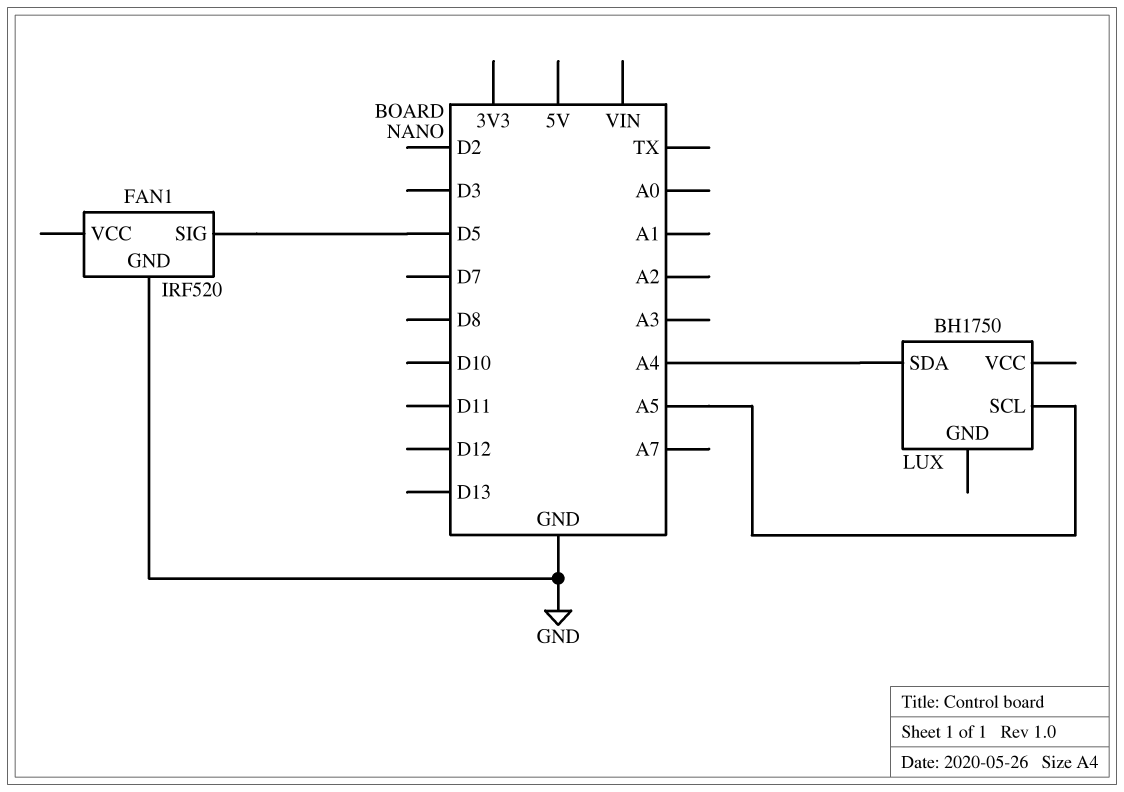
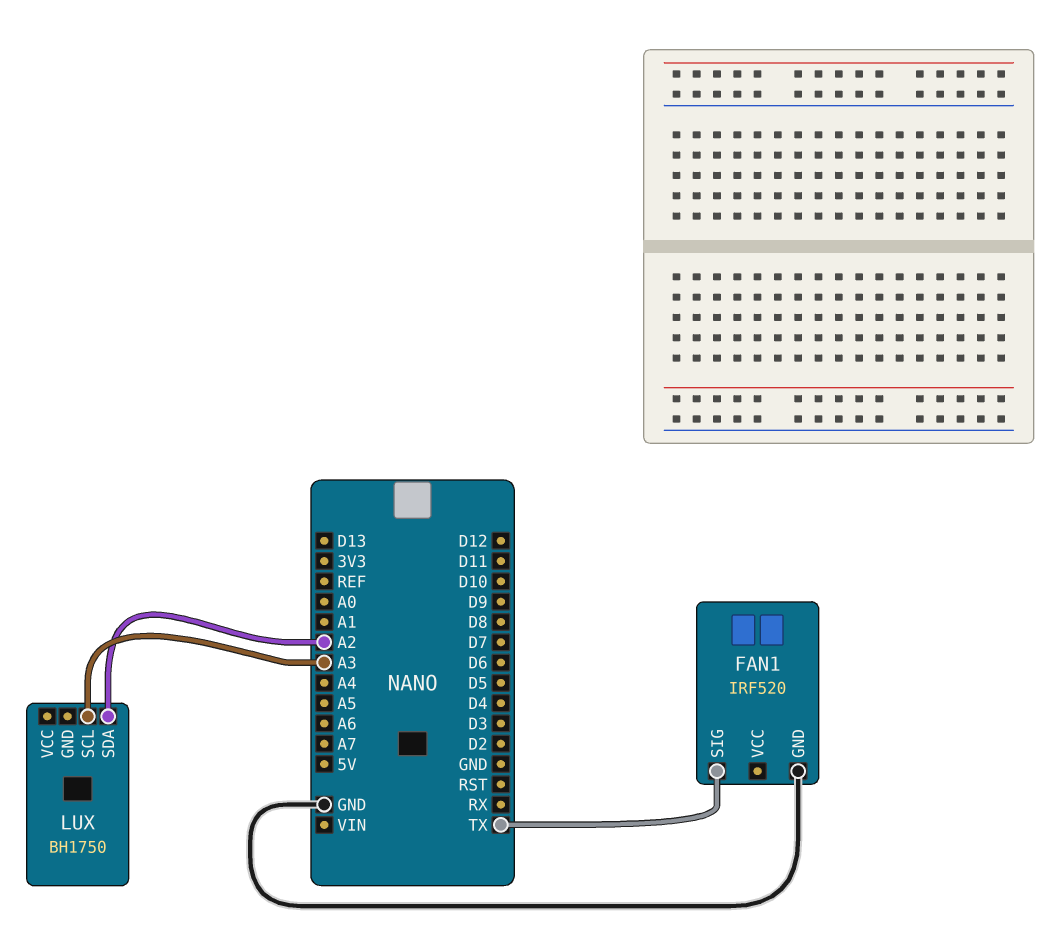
FAN1 pin SIG: D5 -> TX
LUX pin SCL: A5 -> A3
LUX pin SDA: A4 -> A2

